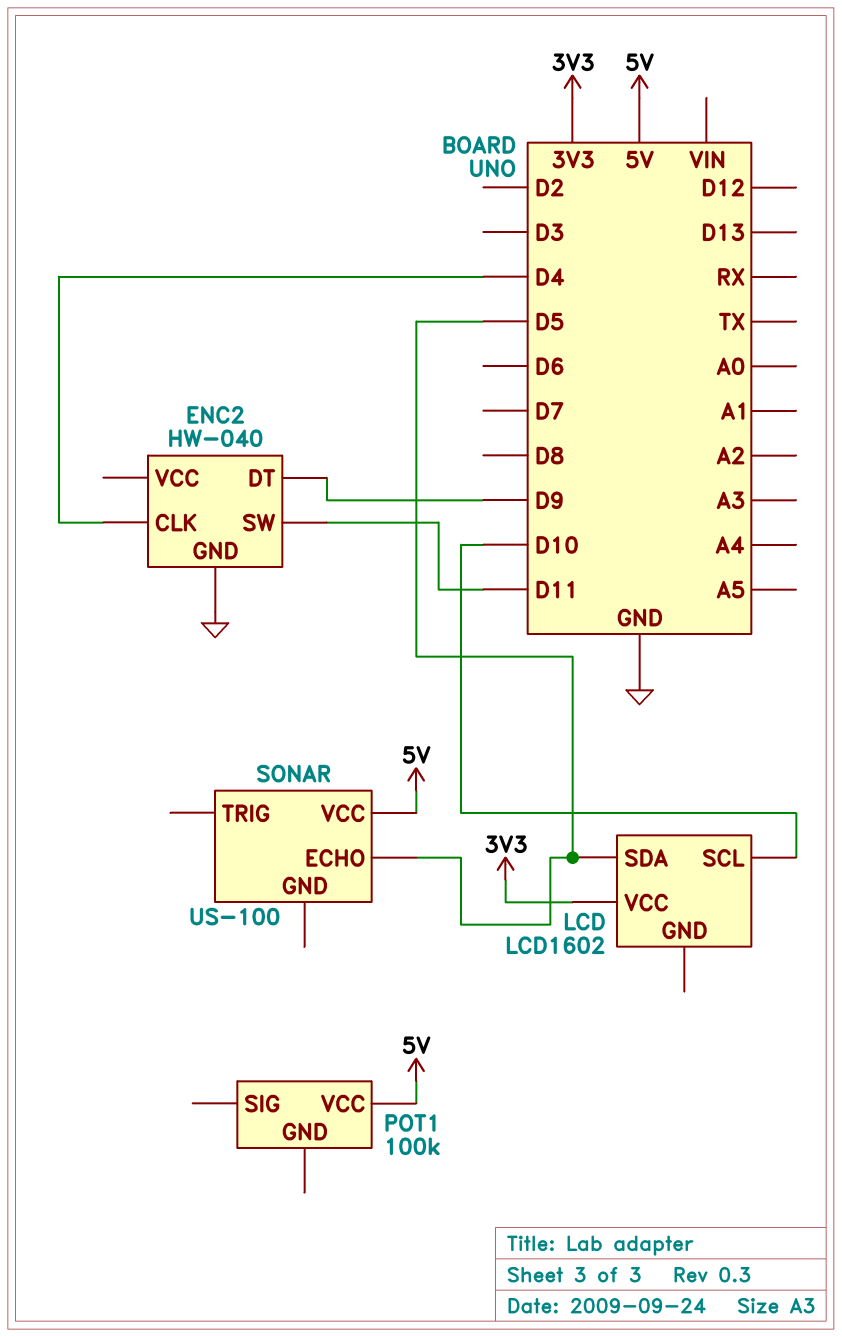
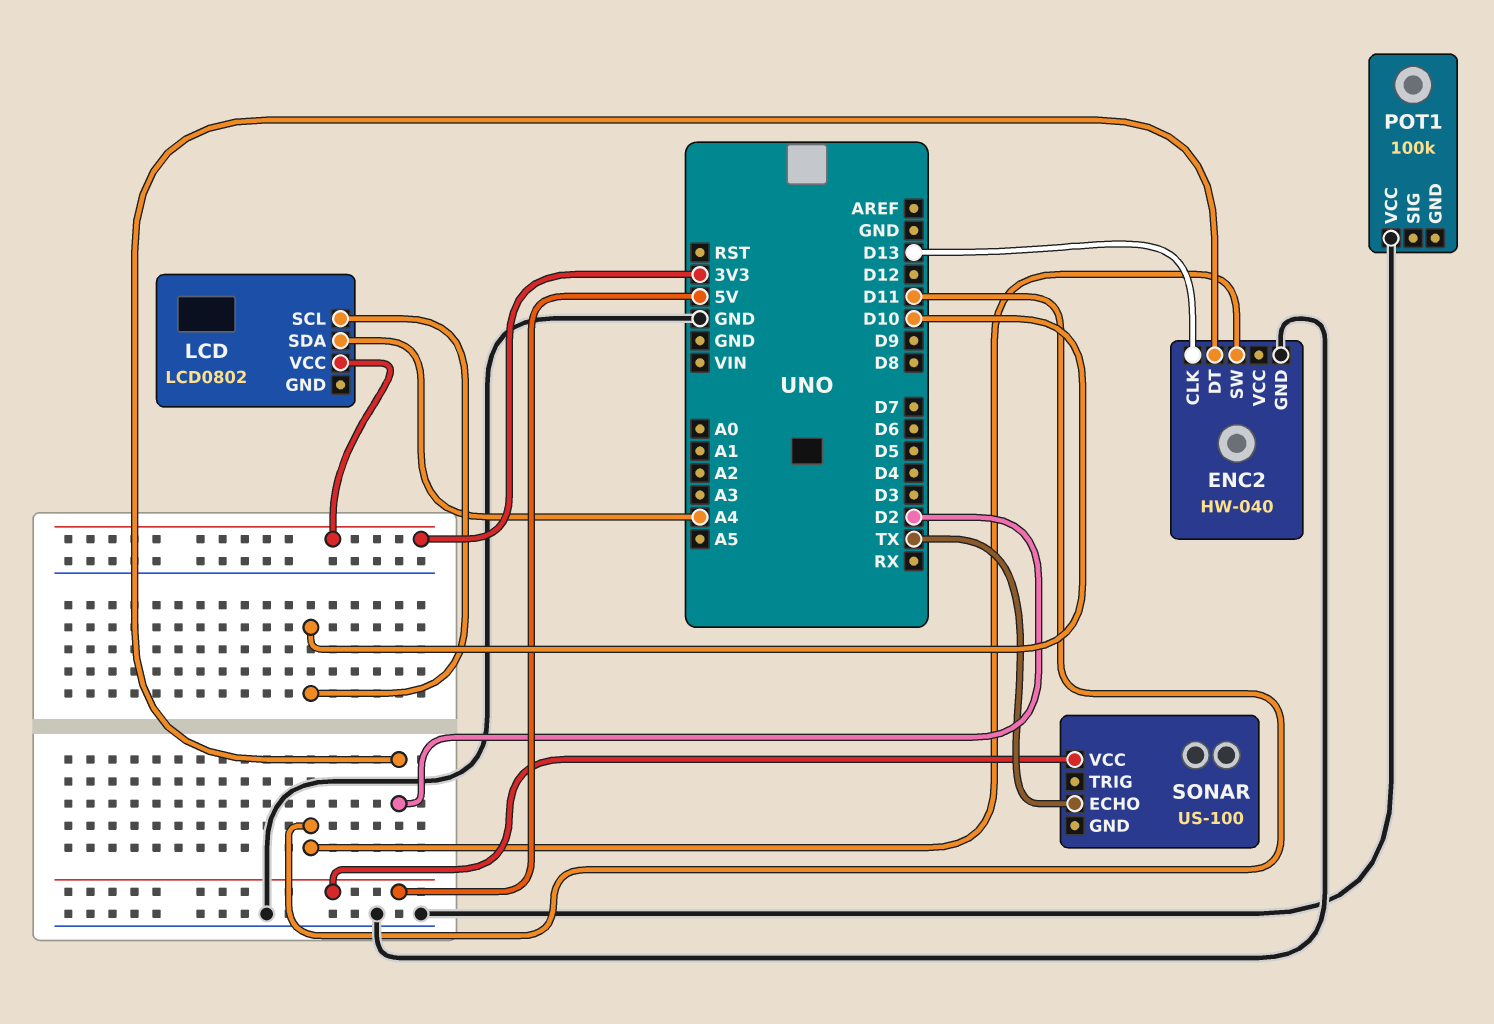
ENC2 pin CLK: D4 -> D13
ENC2 pin DT: D9 -> D2
LCD: LCD1602 -> LCD0802
LCD pin SDA: D5 -> A4
POT1 pin VCC: 5V -> GND
SONAR pin ECHO: D5 -> TX

